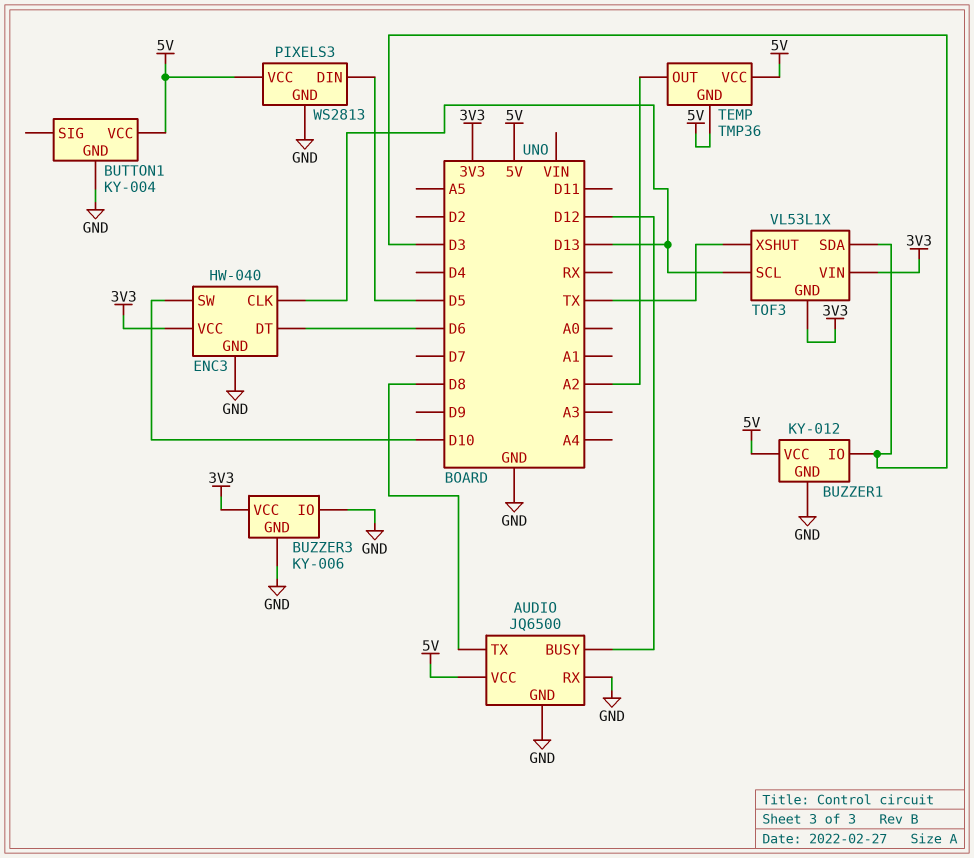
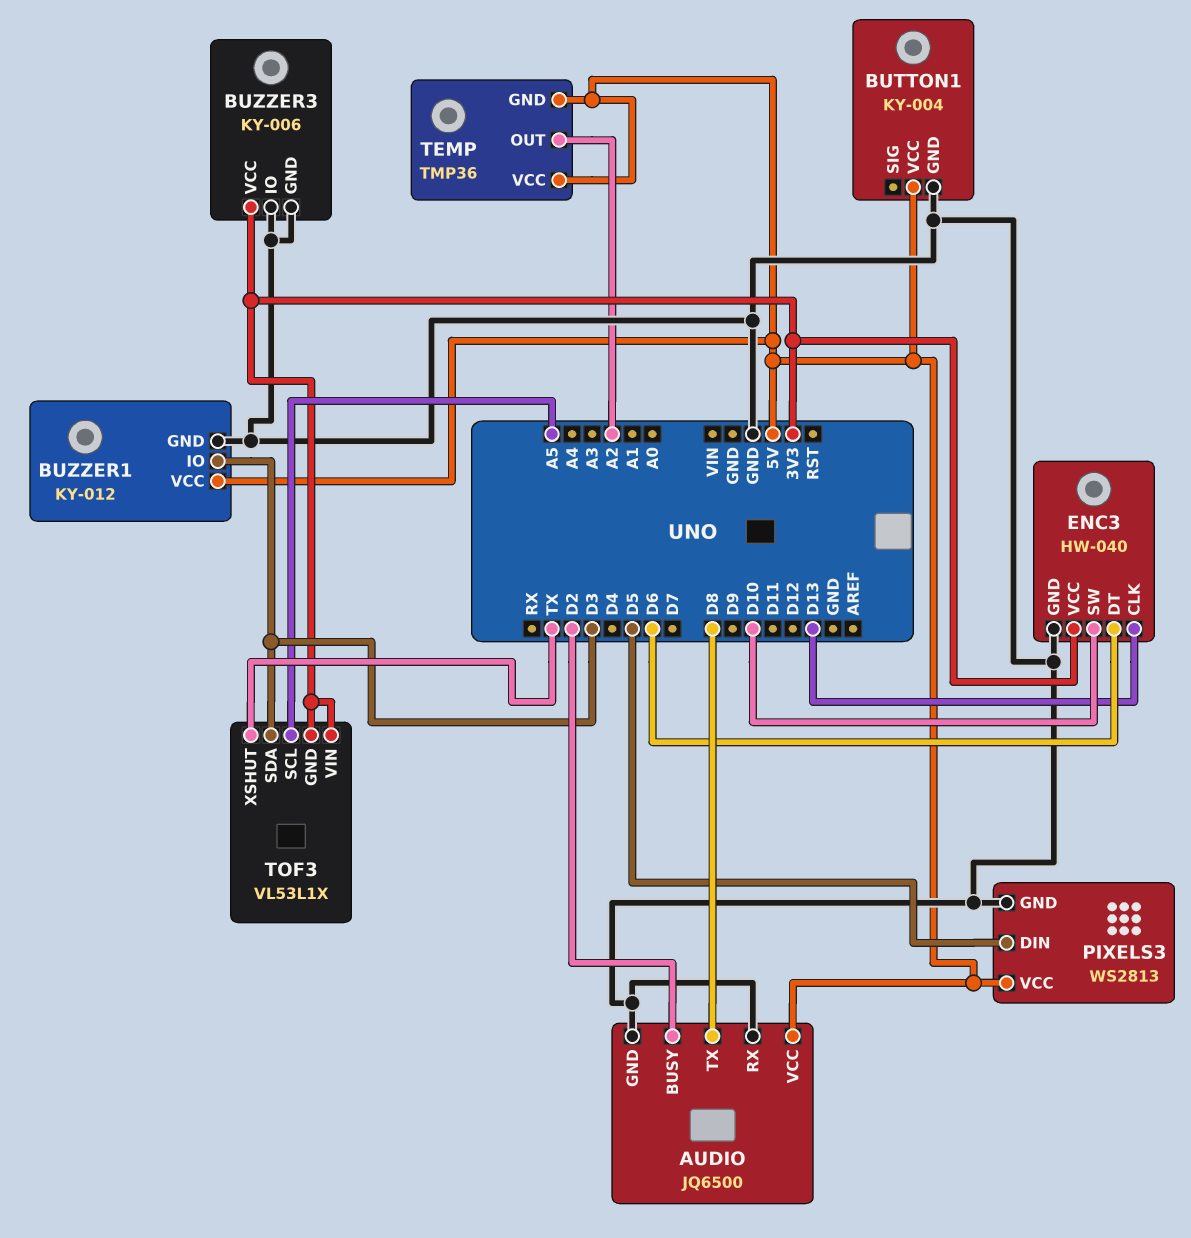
AUDIO pin BUSY: D12 -> D2
TOF3 pin SCL: D13 -> A5

